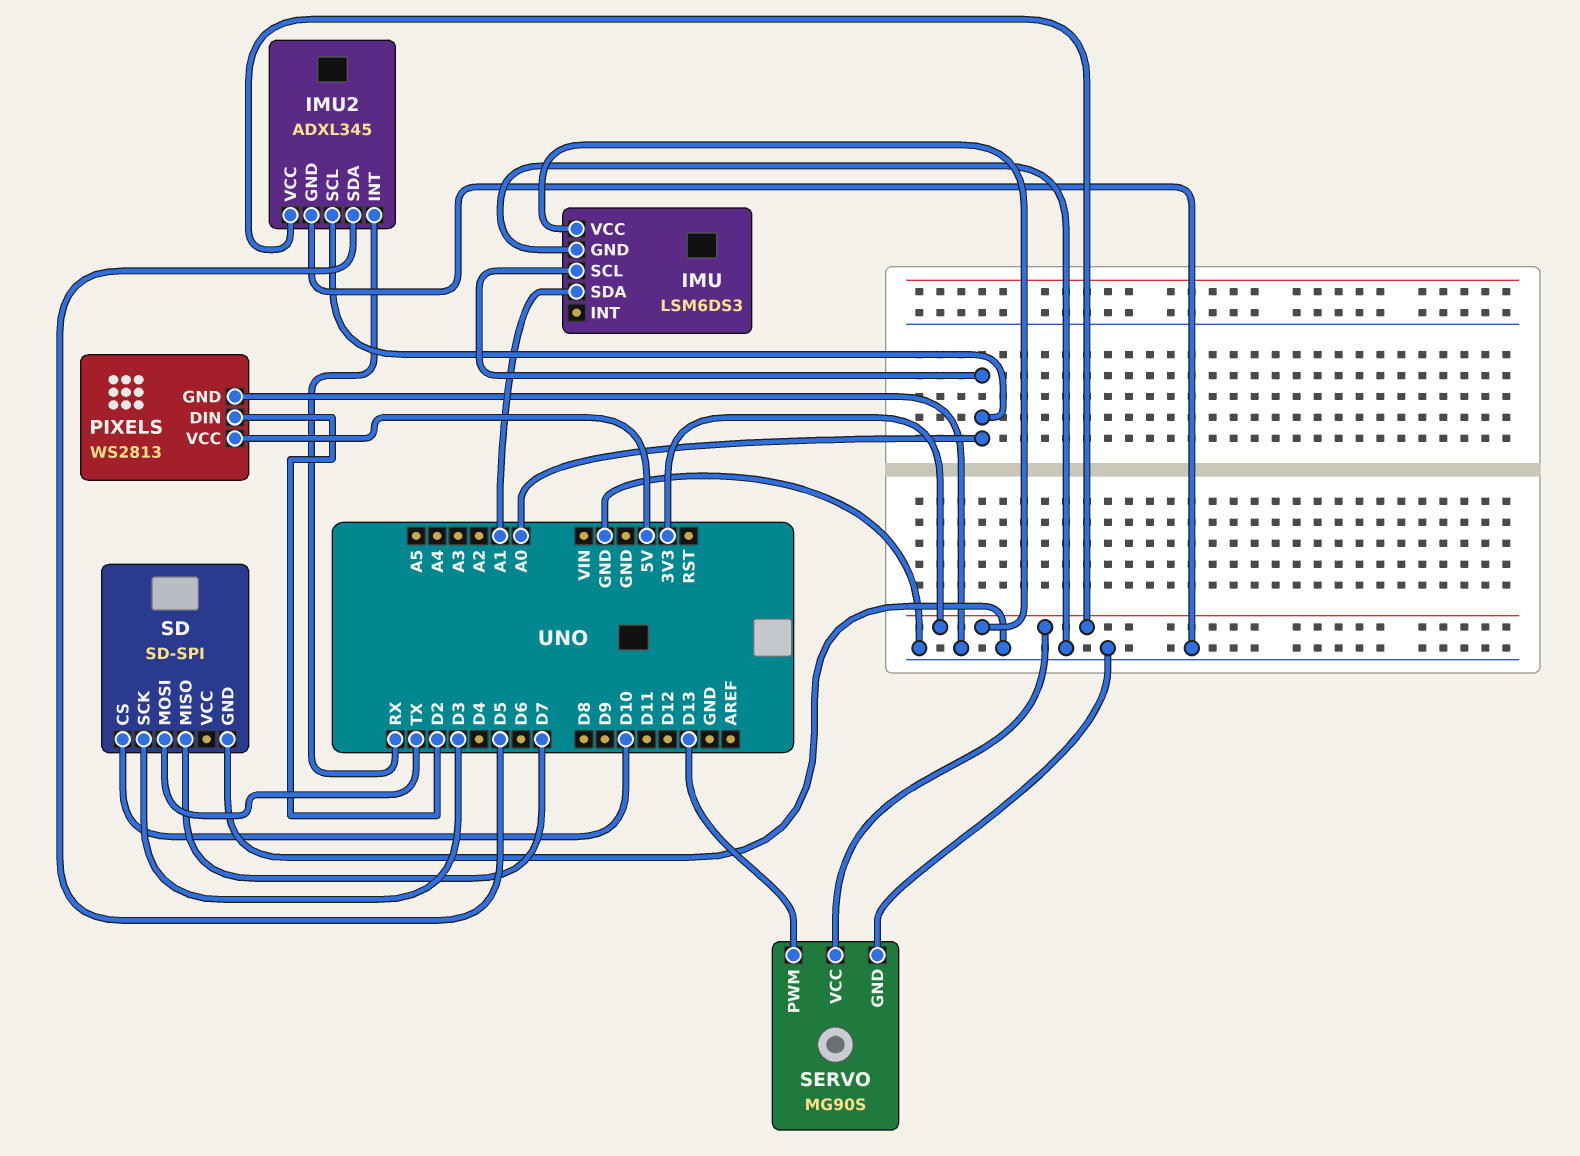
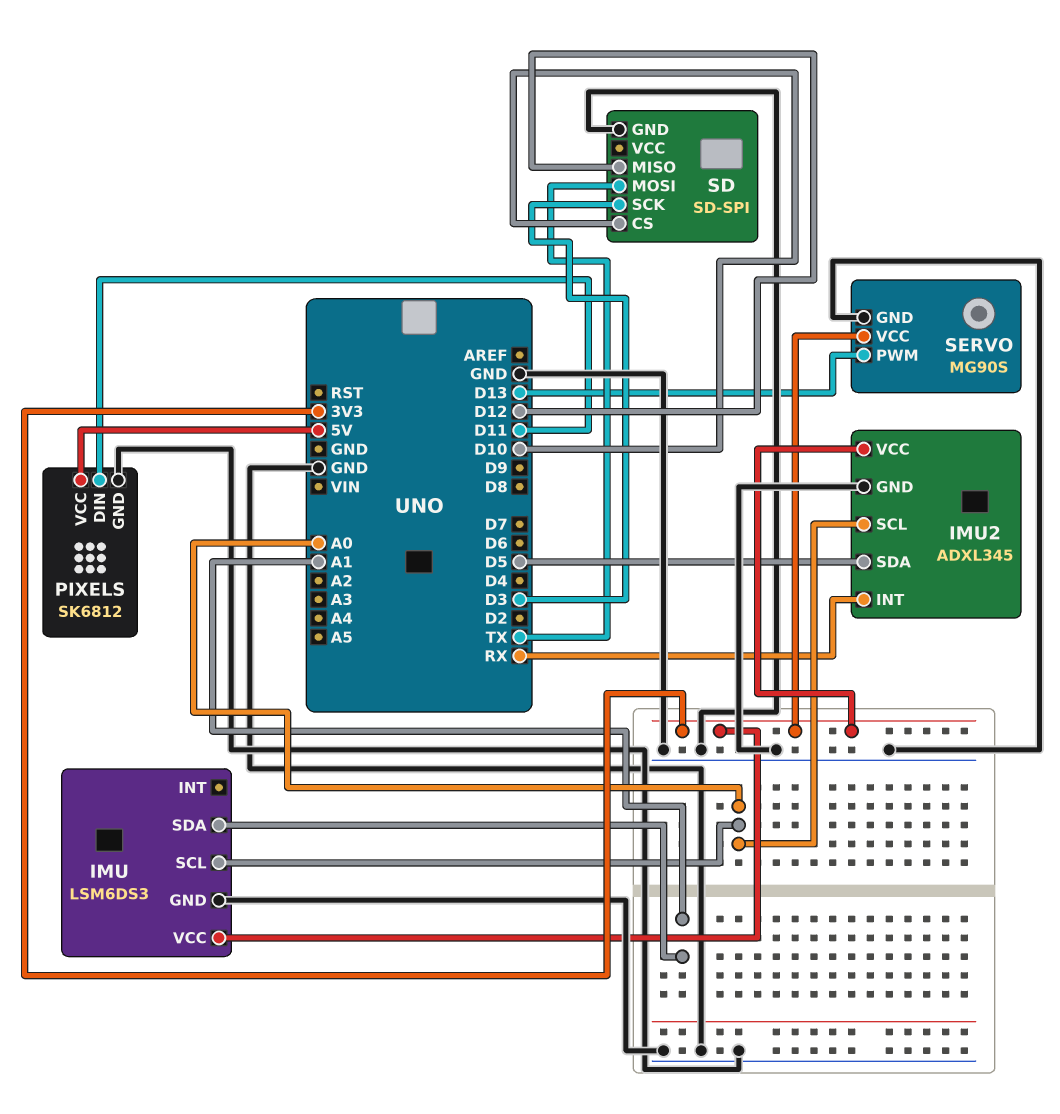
PIXELS: WS2813 -> SK6812
PIXELS pin DIN: D2 -> D11
SD pin MISO: D7 -> D12

